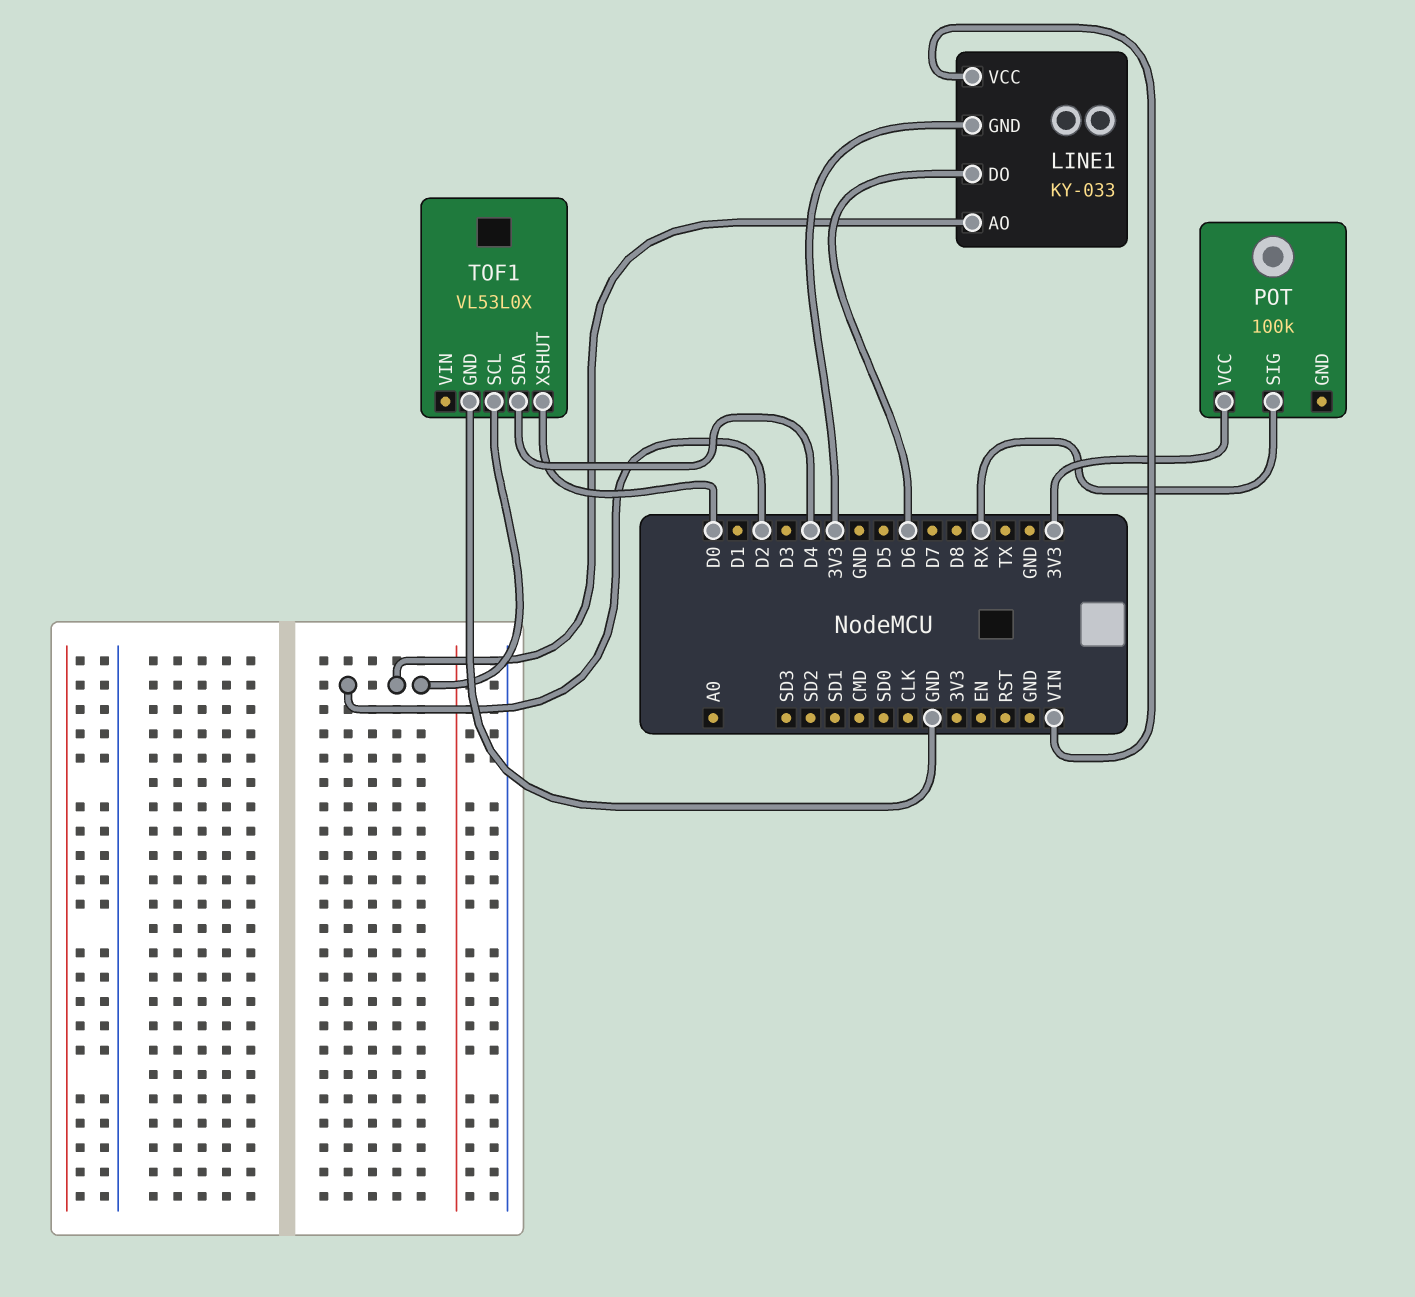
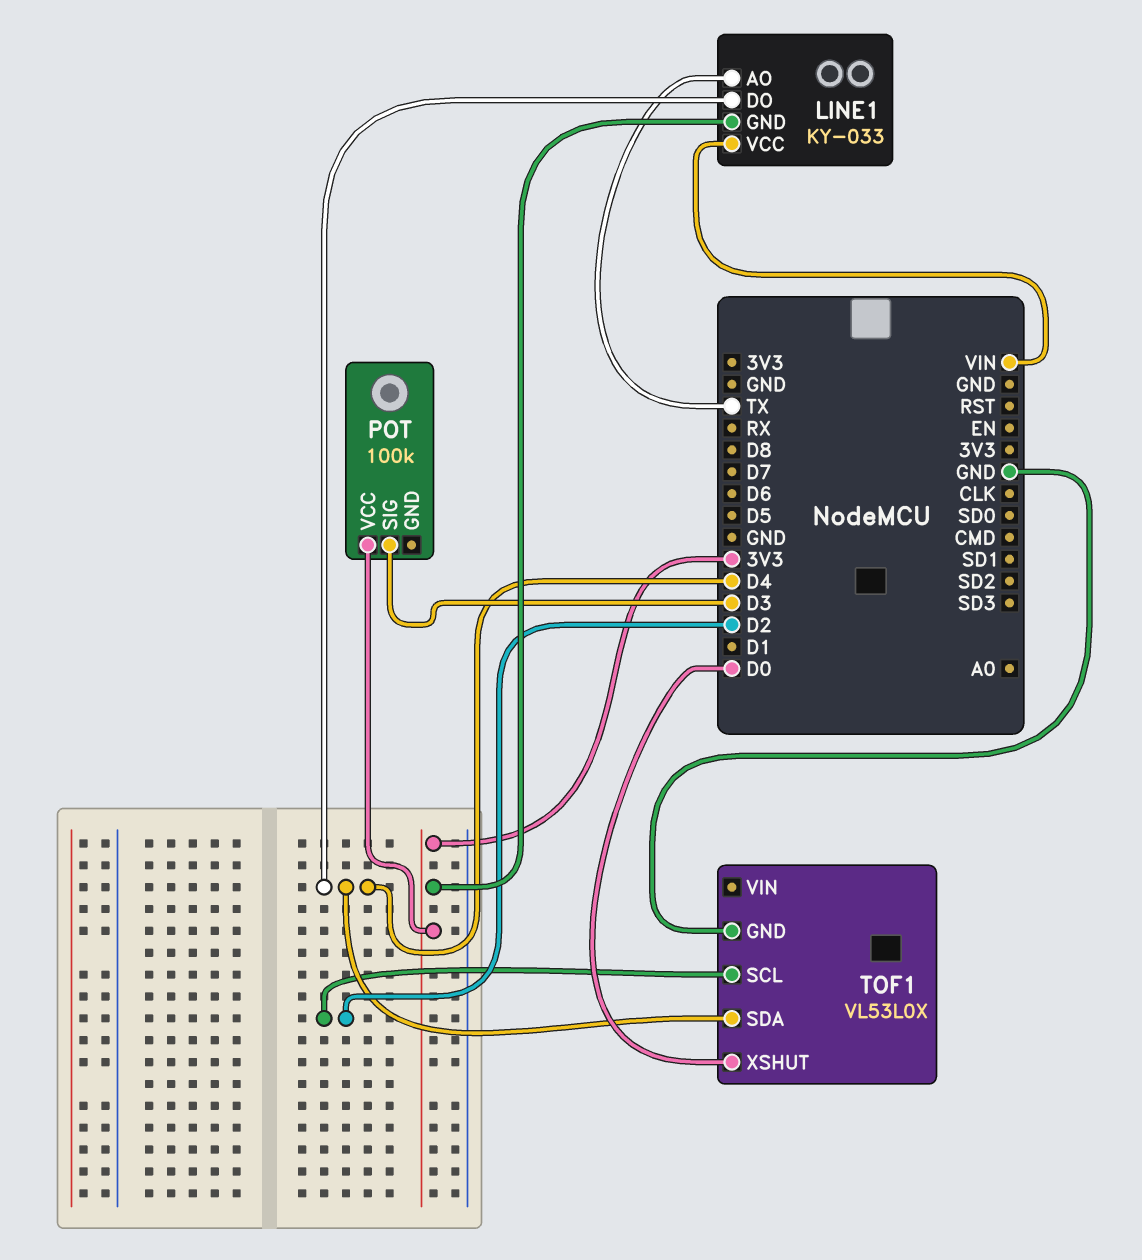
LINE1 pin AO: D2 -> TX
LINE1 pin DO: D6 -> D4
POT pin SIG: RX -> D3

